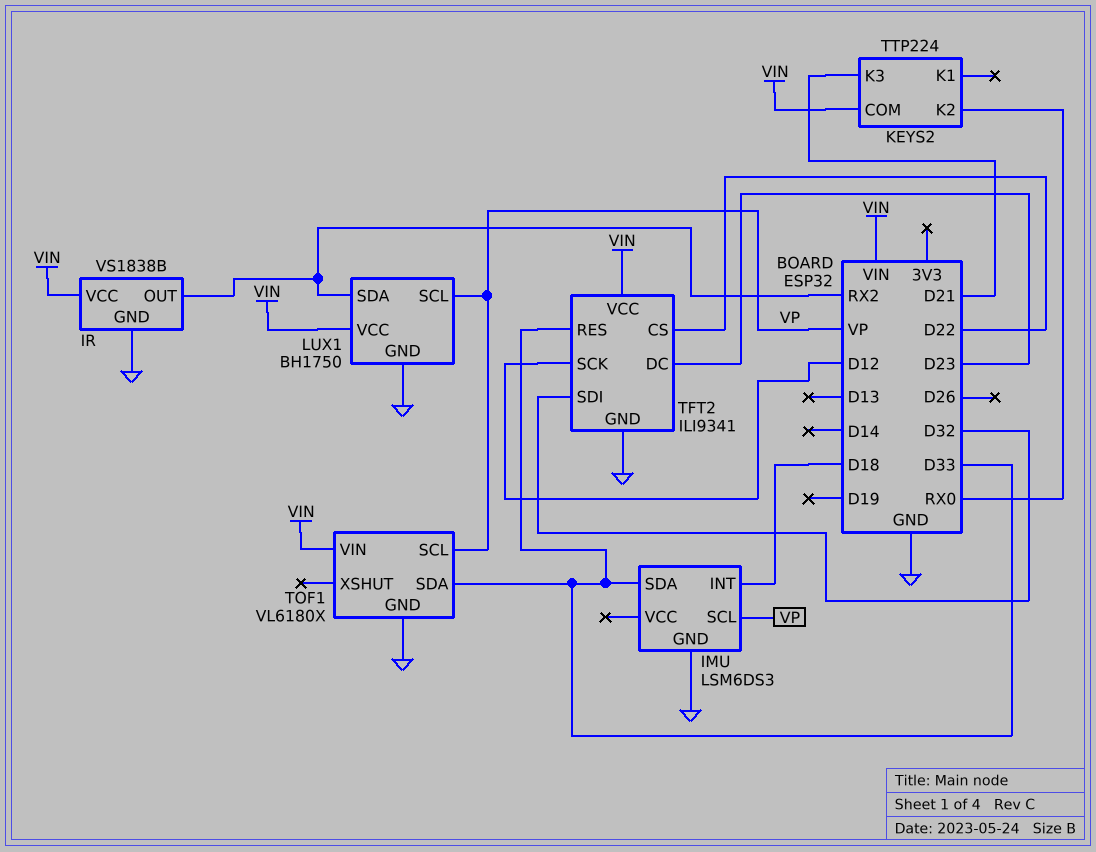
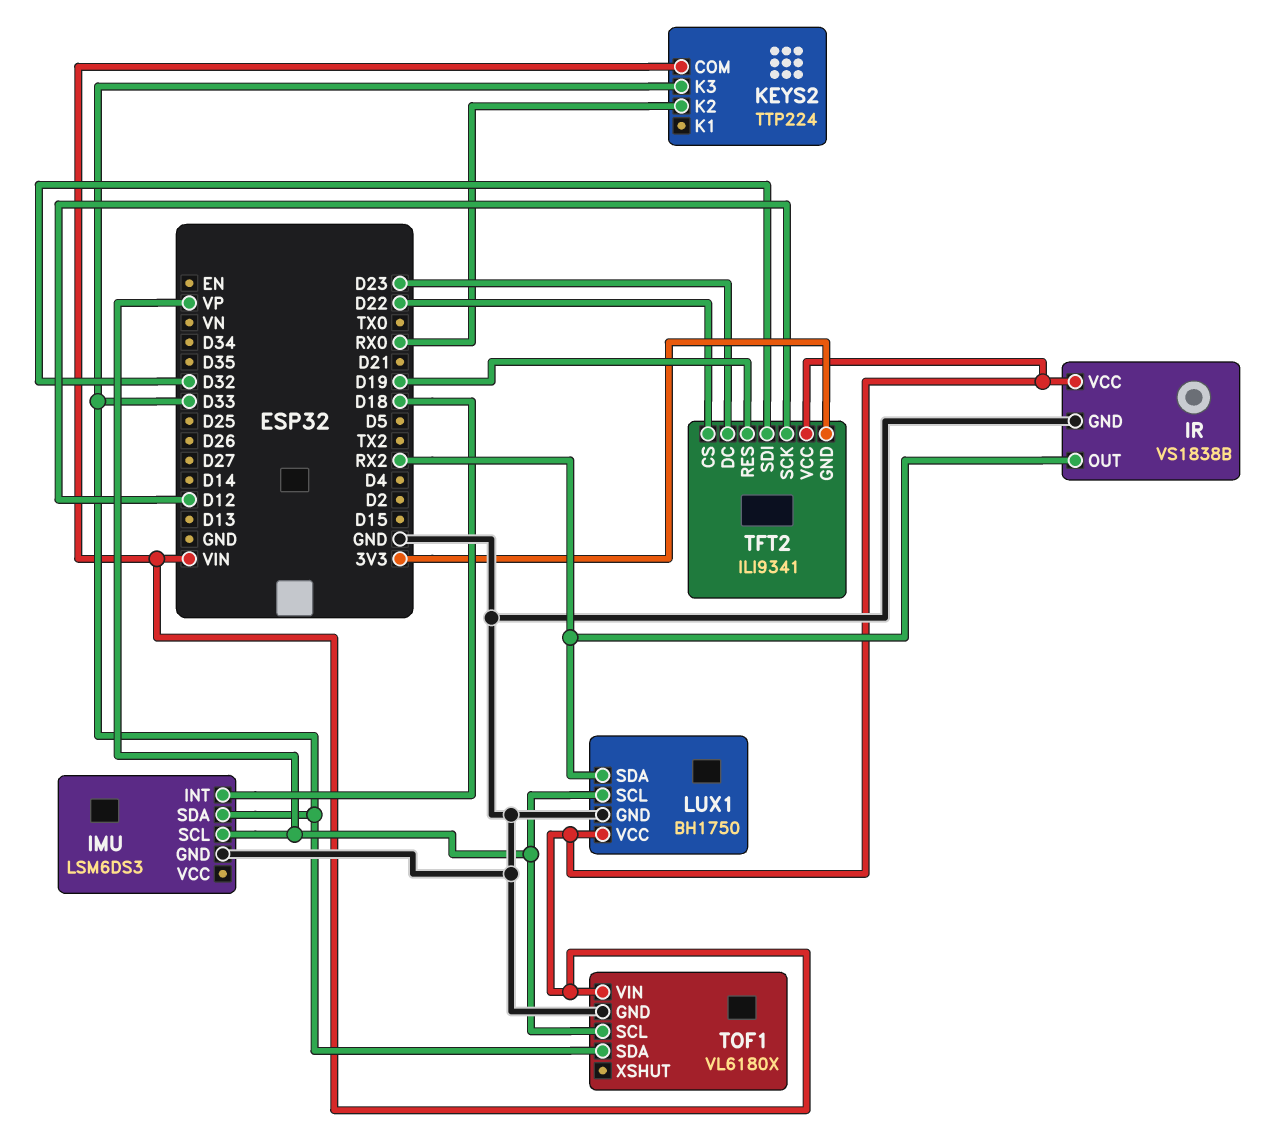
KEYS2 pin K3: D21 -> D33
TFT2 pin GND: GND -> 3V3
TFT2 pin RES: D33 -> D19

